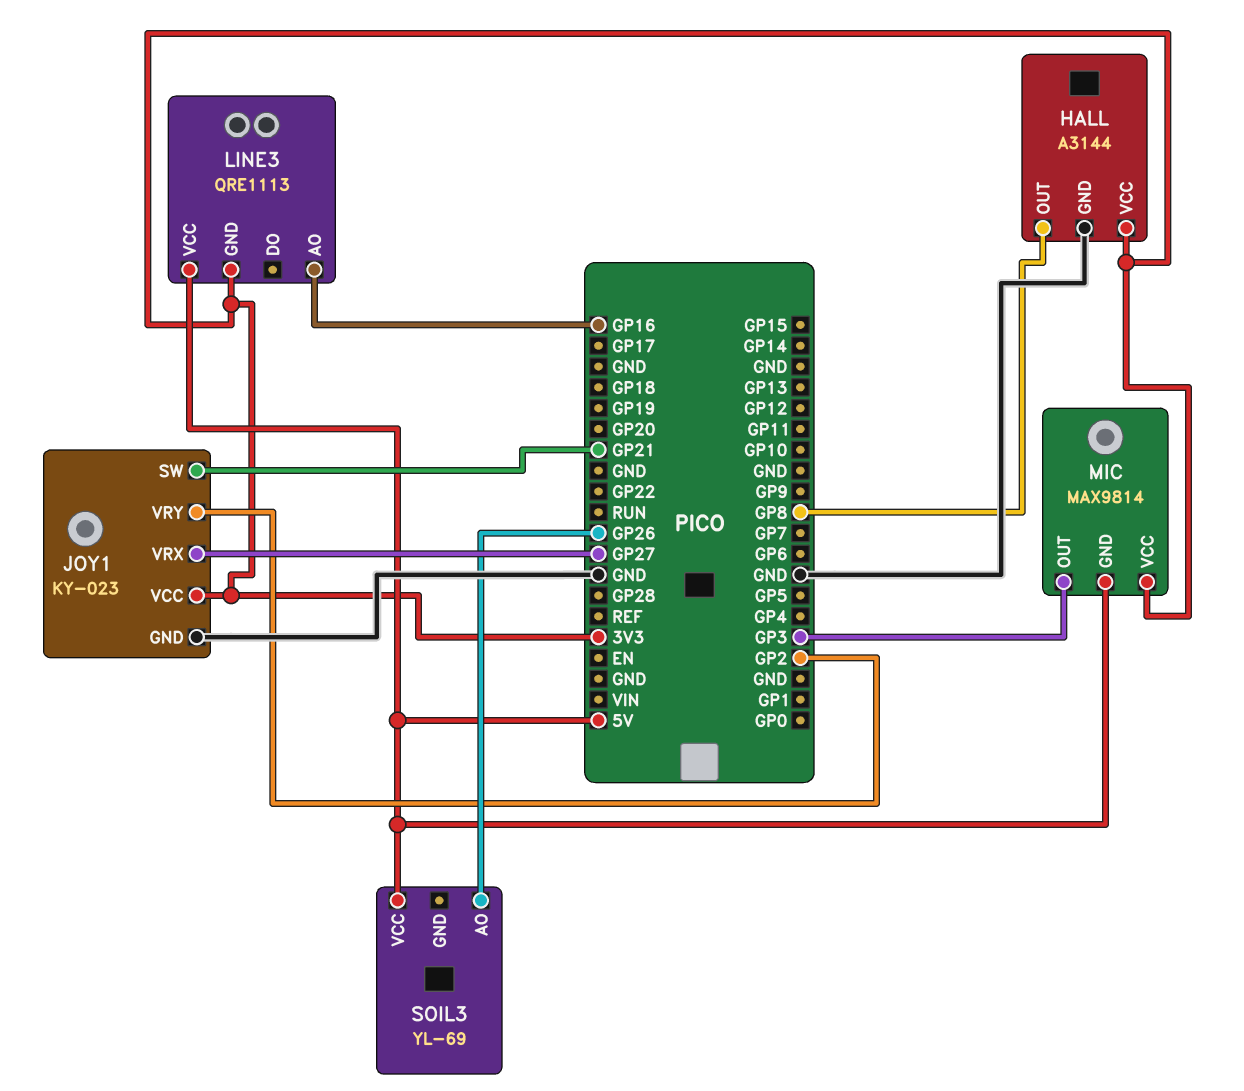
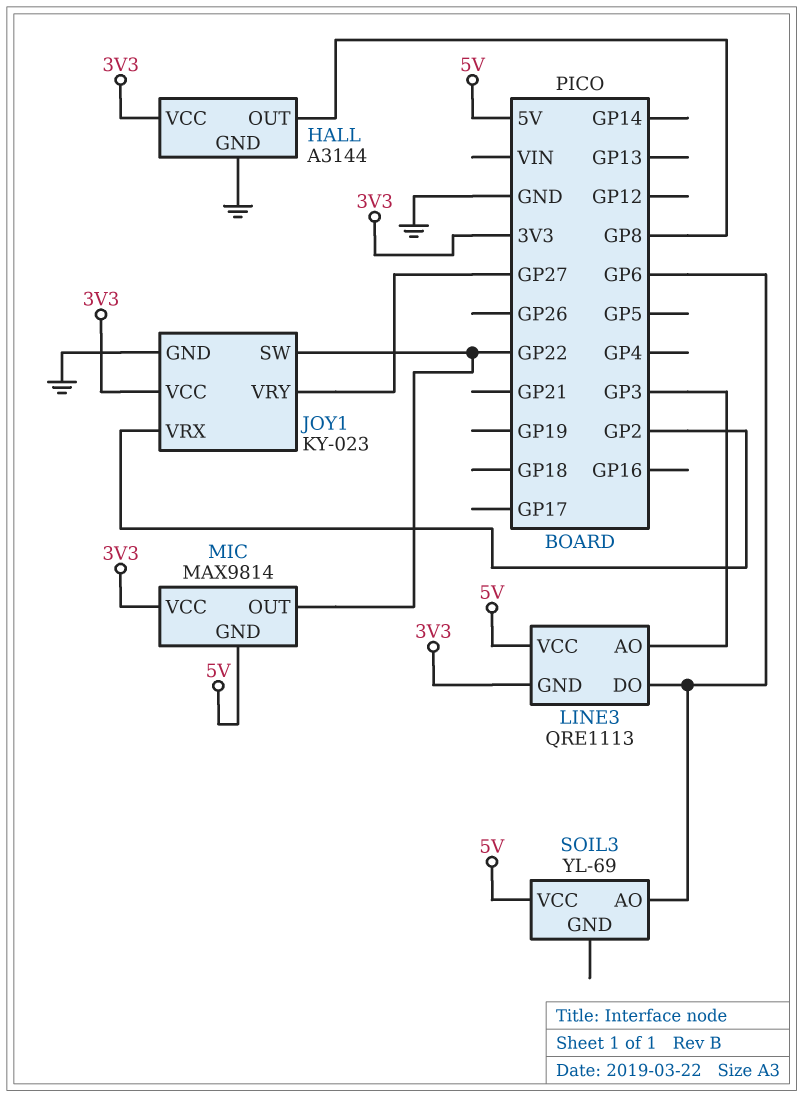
JOY1 pin SW: GP21 -> GP22
JOY1 pin VRX: GP27 -> GP2
JOY1 pin VRY: GP2 -> GP27
LINE3 pin AO: GP16 -> GP3
LINE3 pin DO: none -> GP6
MIC pin OUT: GP3 -> GP22
SOIL3 pin AO: GP26 -> GP6

